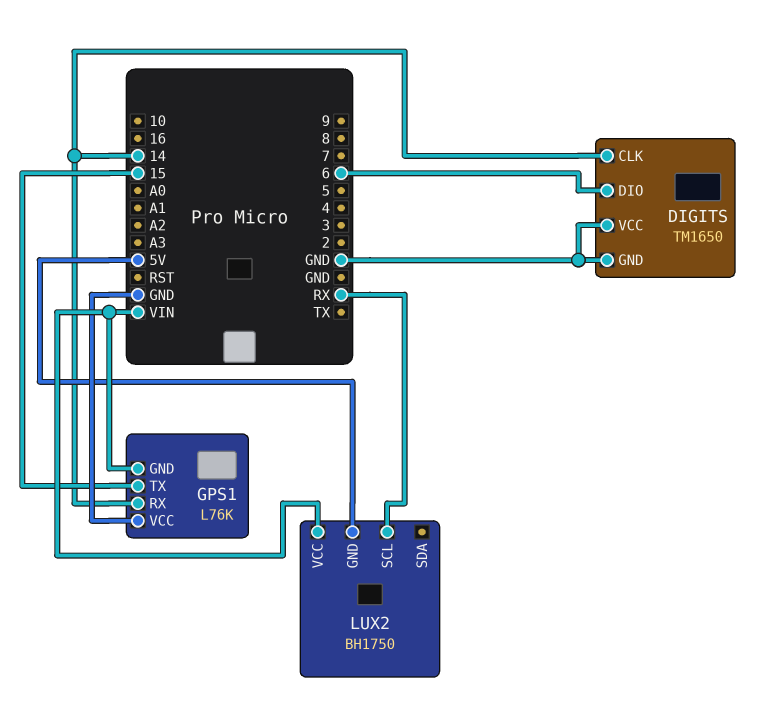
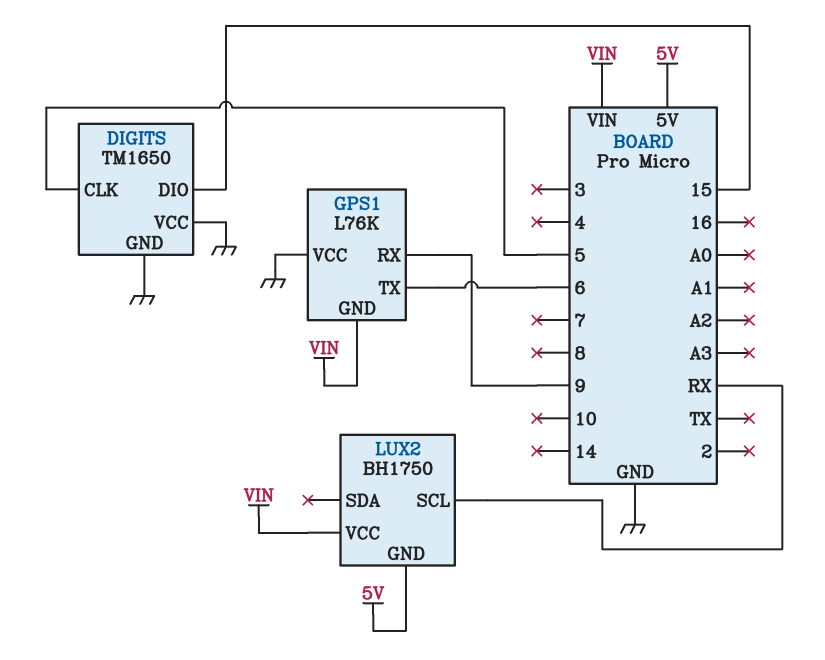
DIGITS pin CLK: 14 -> 5
DIGITS pin DIO: 6 -> 15
GPS1 pin RX: 14 -> 9
GPS1 pin TX: 15 -> 6

